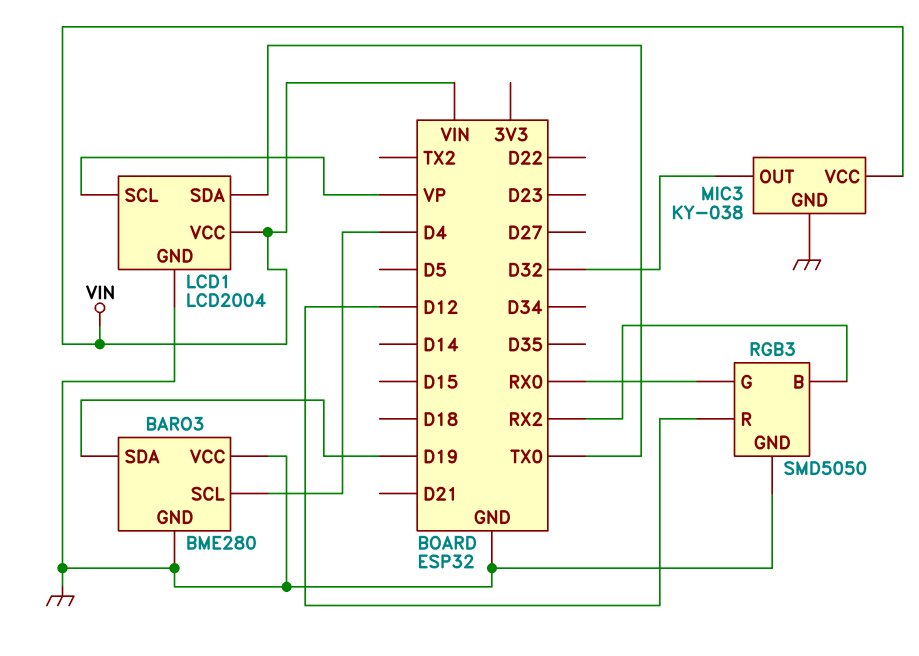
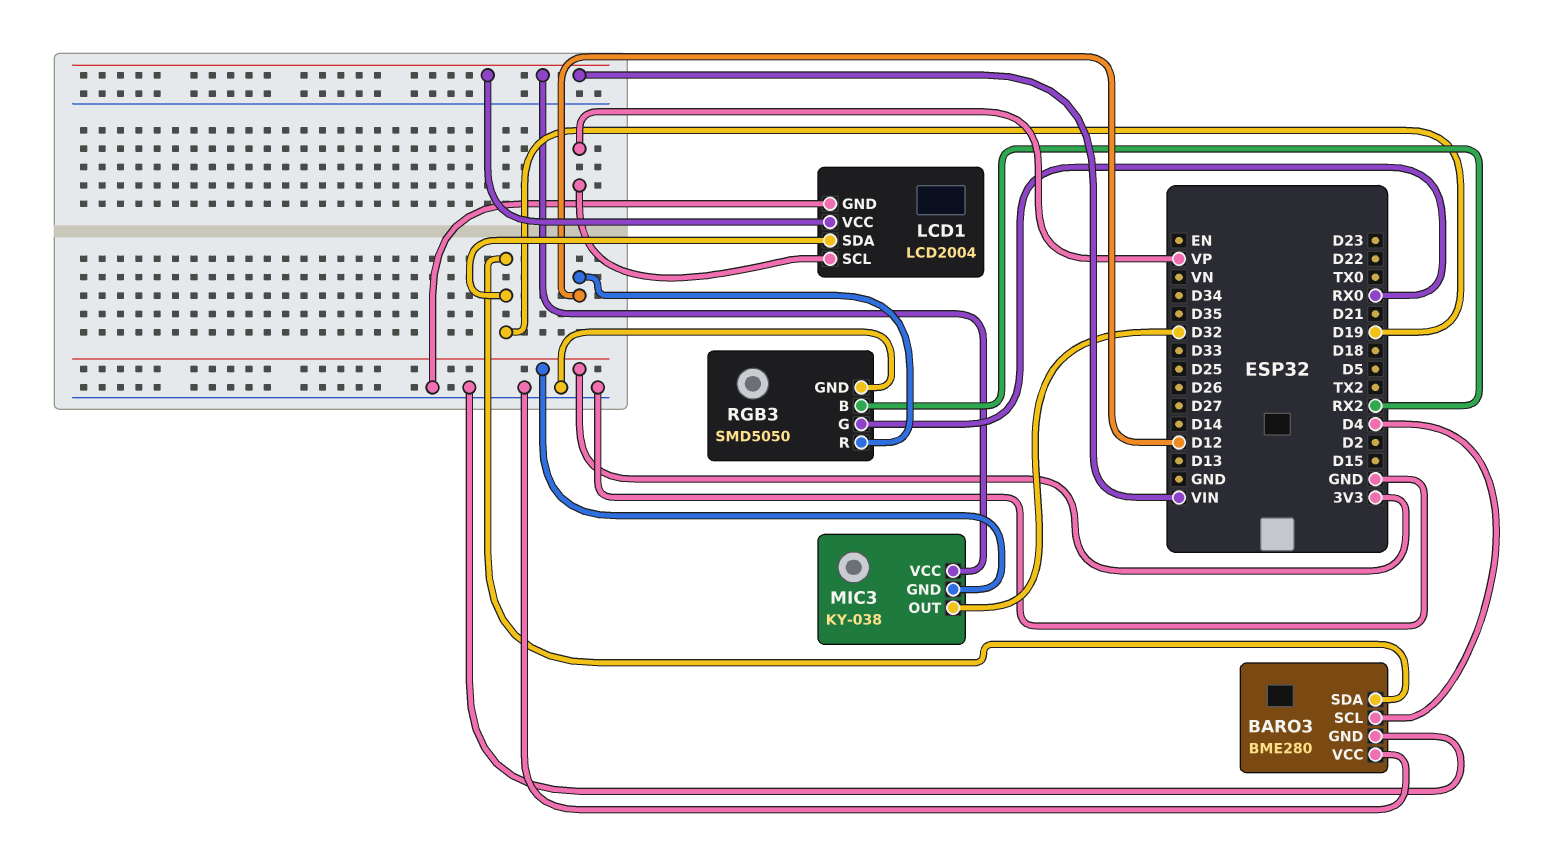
LCD1 pin SDA: TX0 -> D19
MIC3 pin GND: GND -> 3V3

